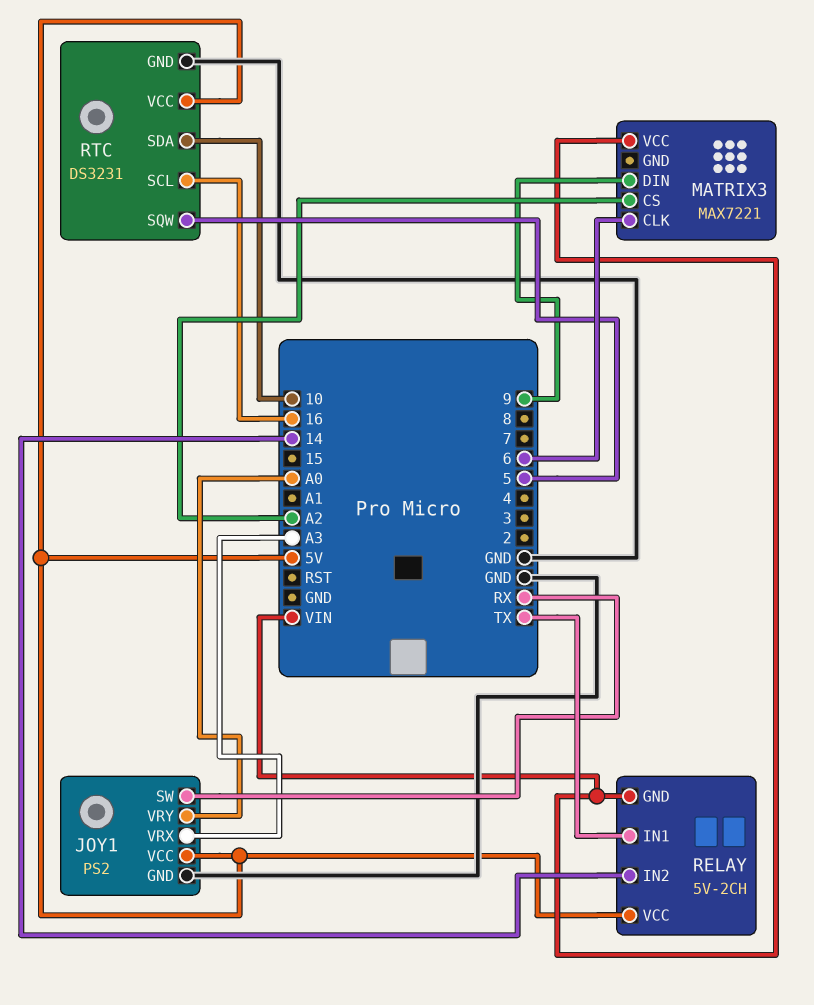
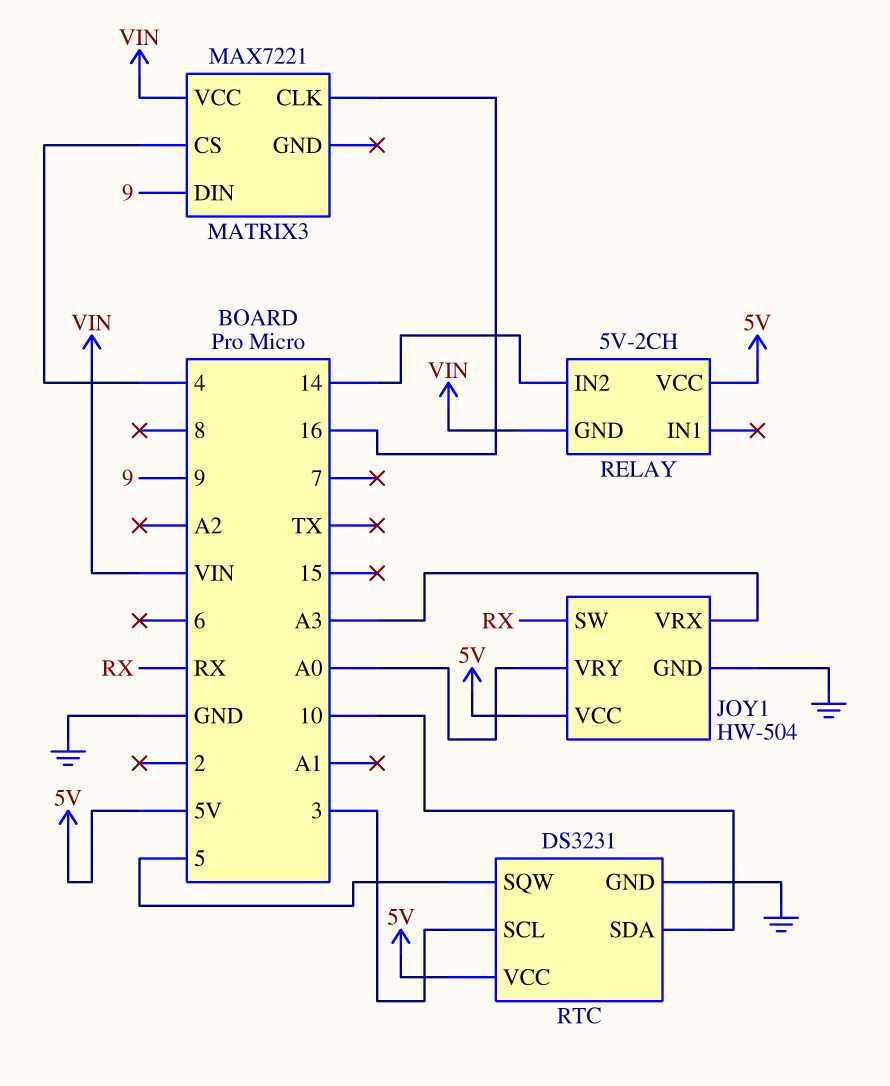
JOY1: PS2 -> HW-504
MATRIX3 pin CLK: 6 -> 16
MATRIX3 pin CS: A2 -> 4
RELAY pin IN1: TX -> none
RTC pin SCL: 16 -> 3

